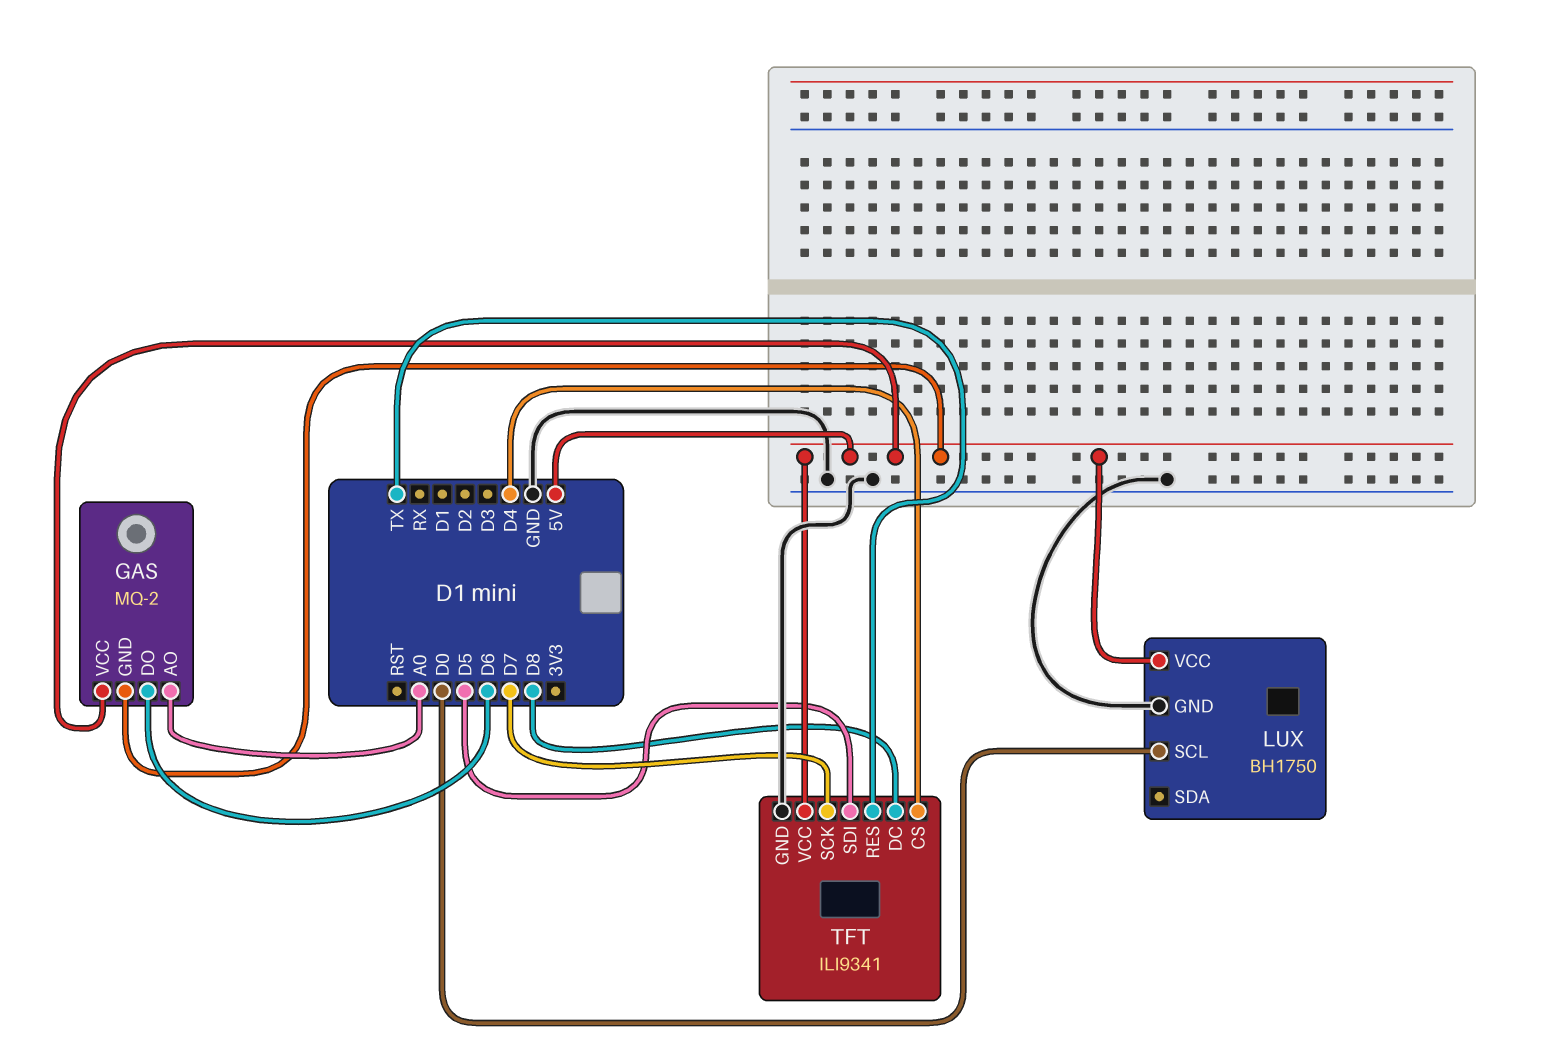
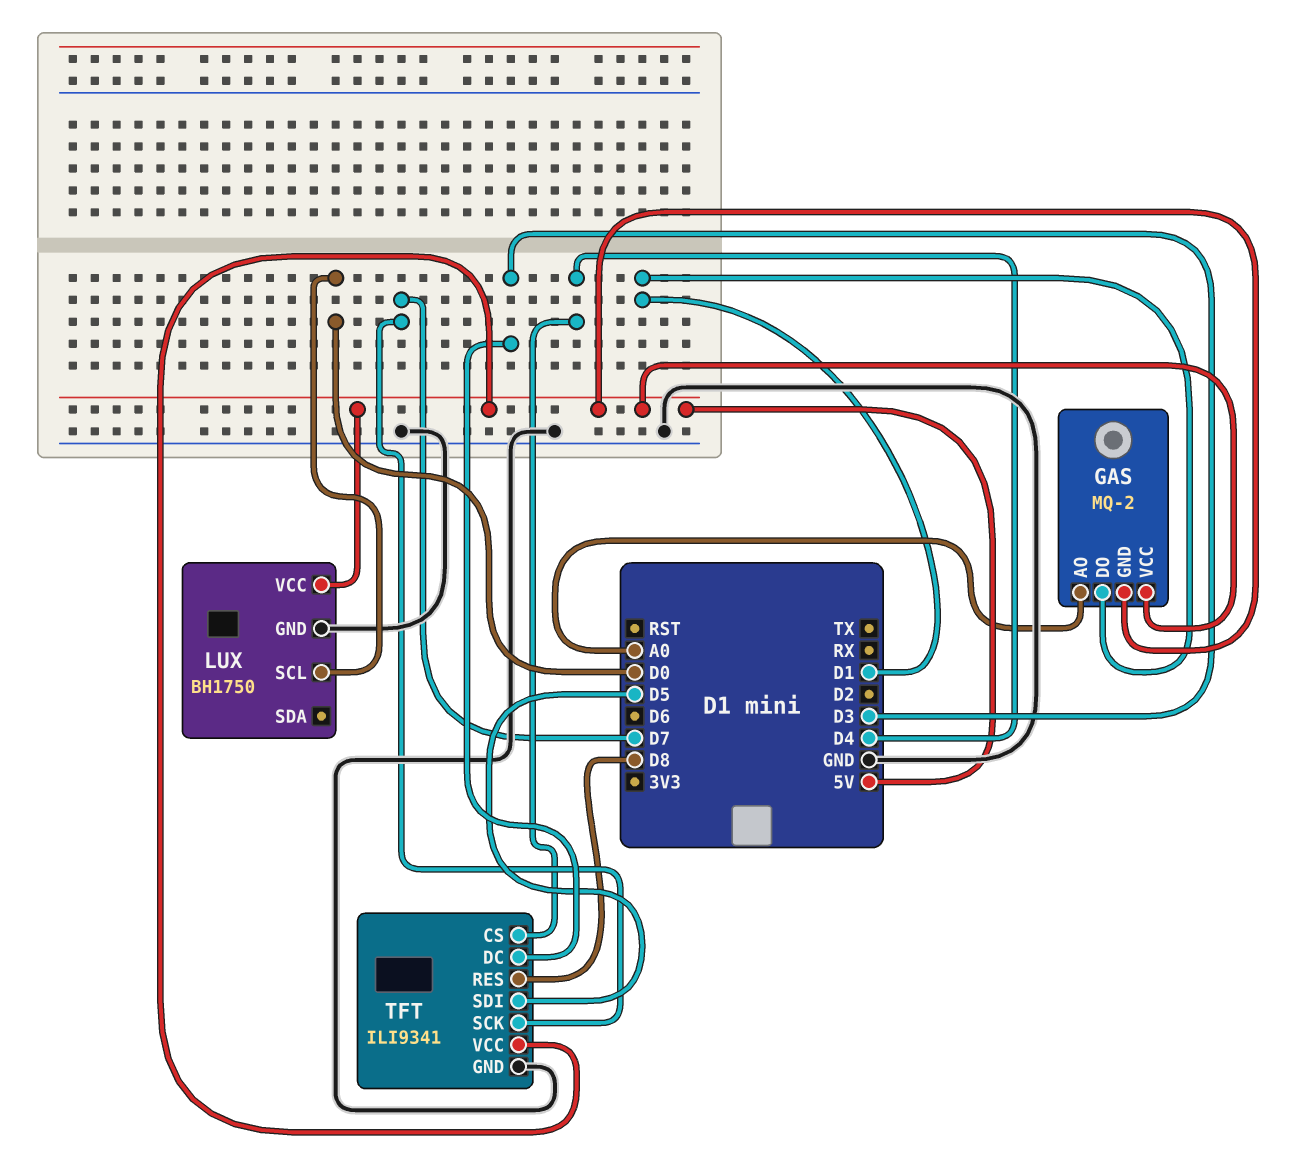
GAS pin DO: D6 -> D1
TFT pin DC: D8 -> D3
TFT pin RES: TX -> D8

